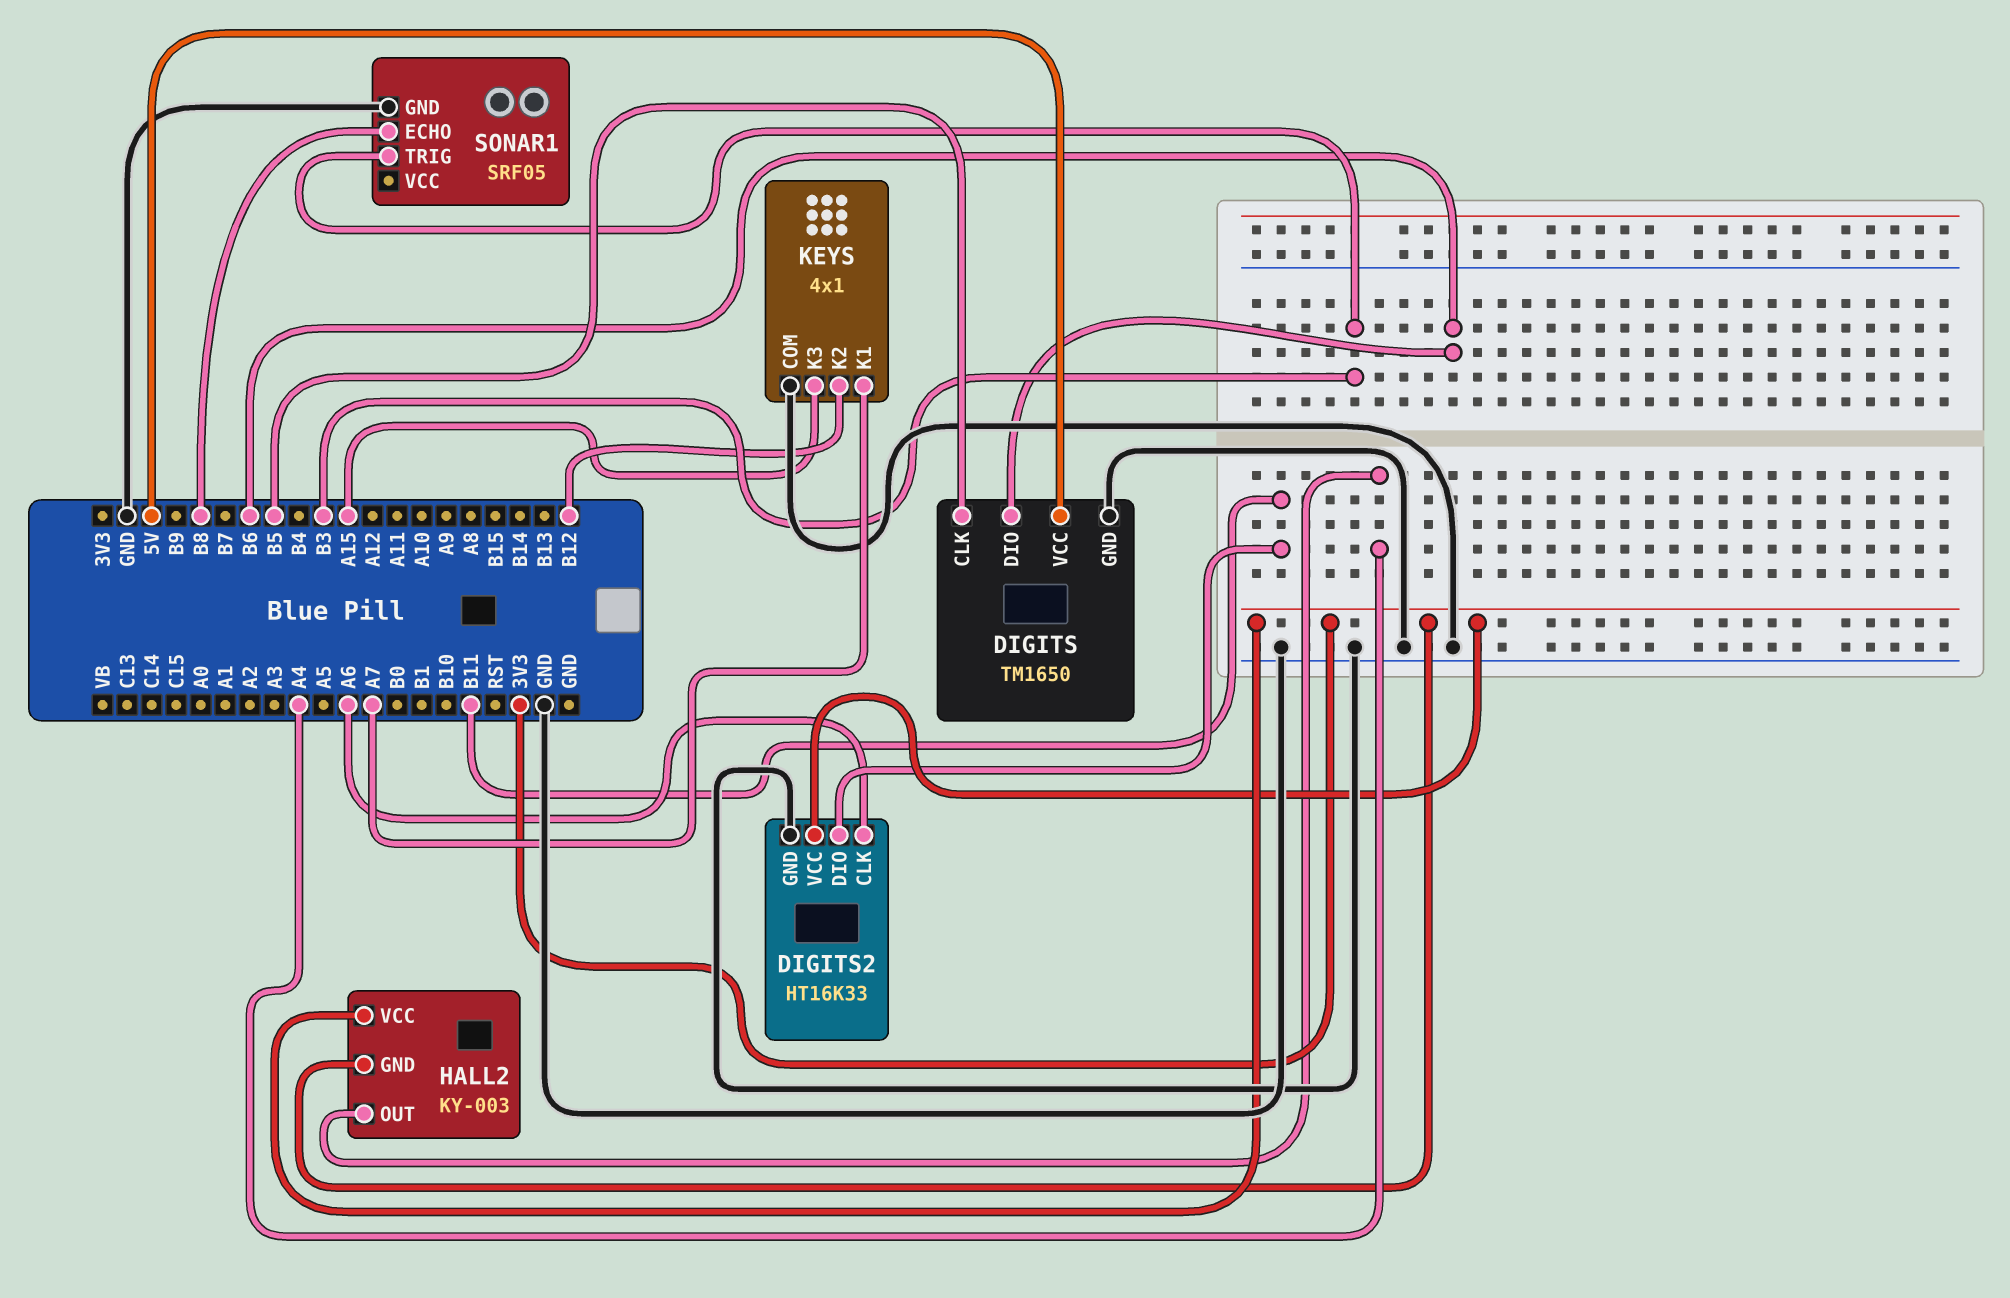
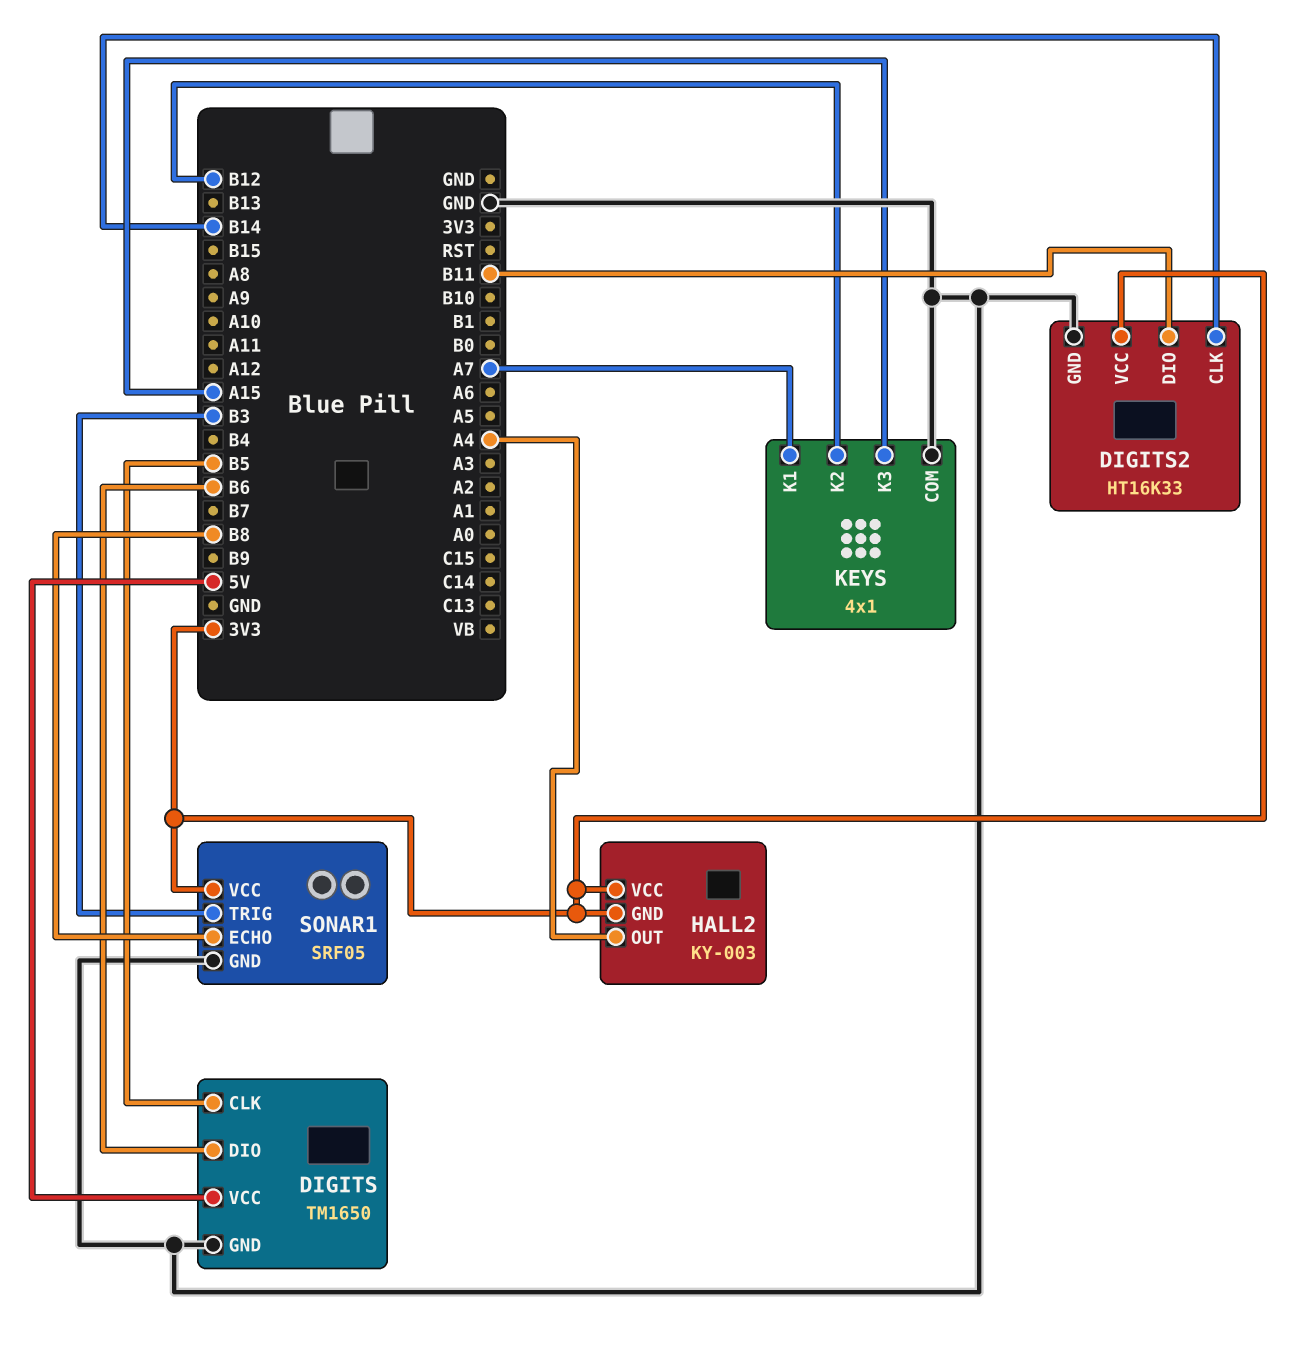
DIGITS2 pin CLK: A6 -> B14
SONAR1 pin VCC: none -> 3V3

